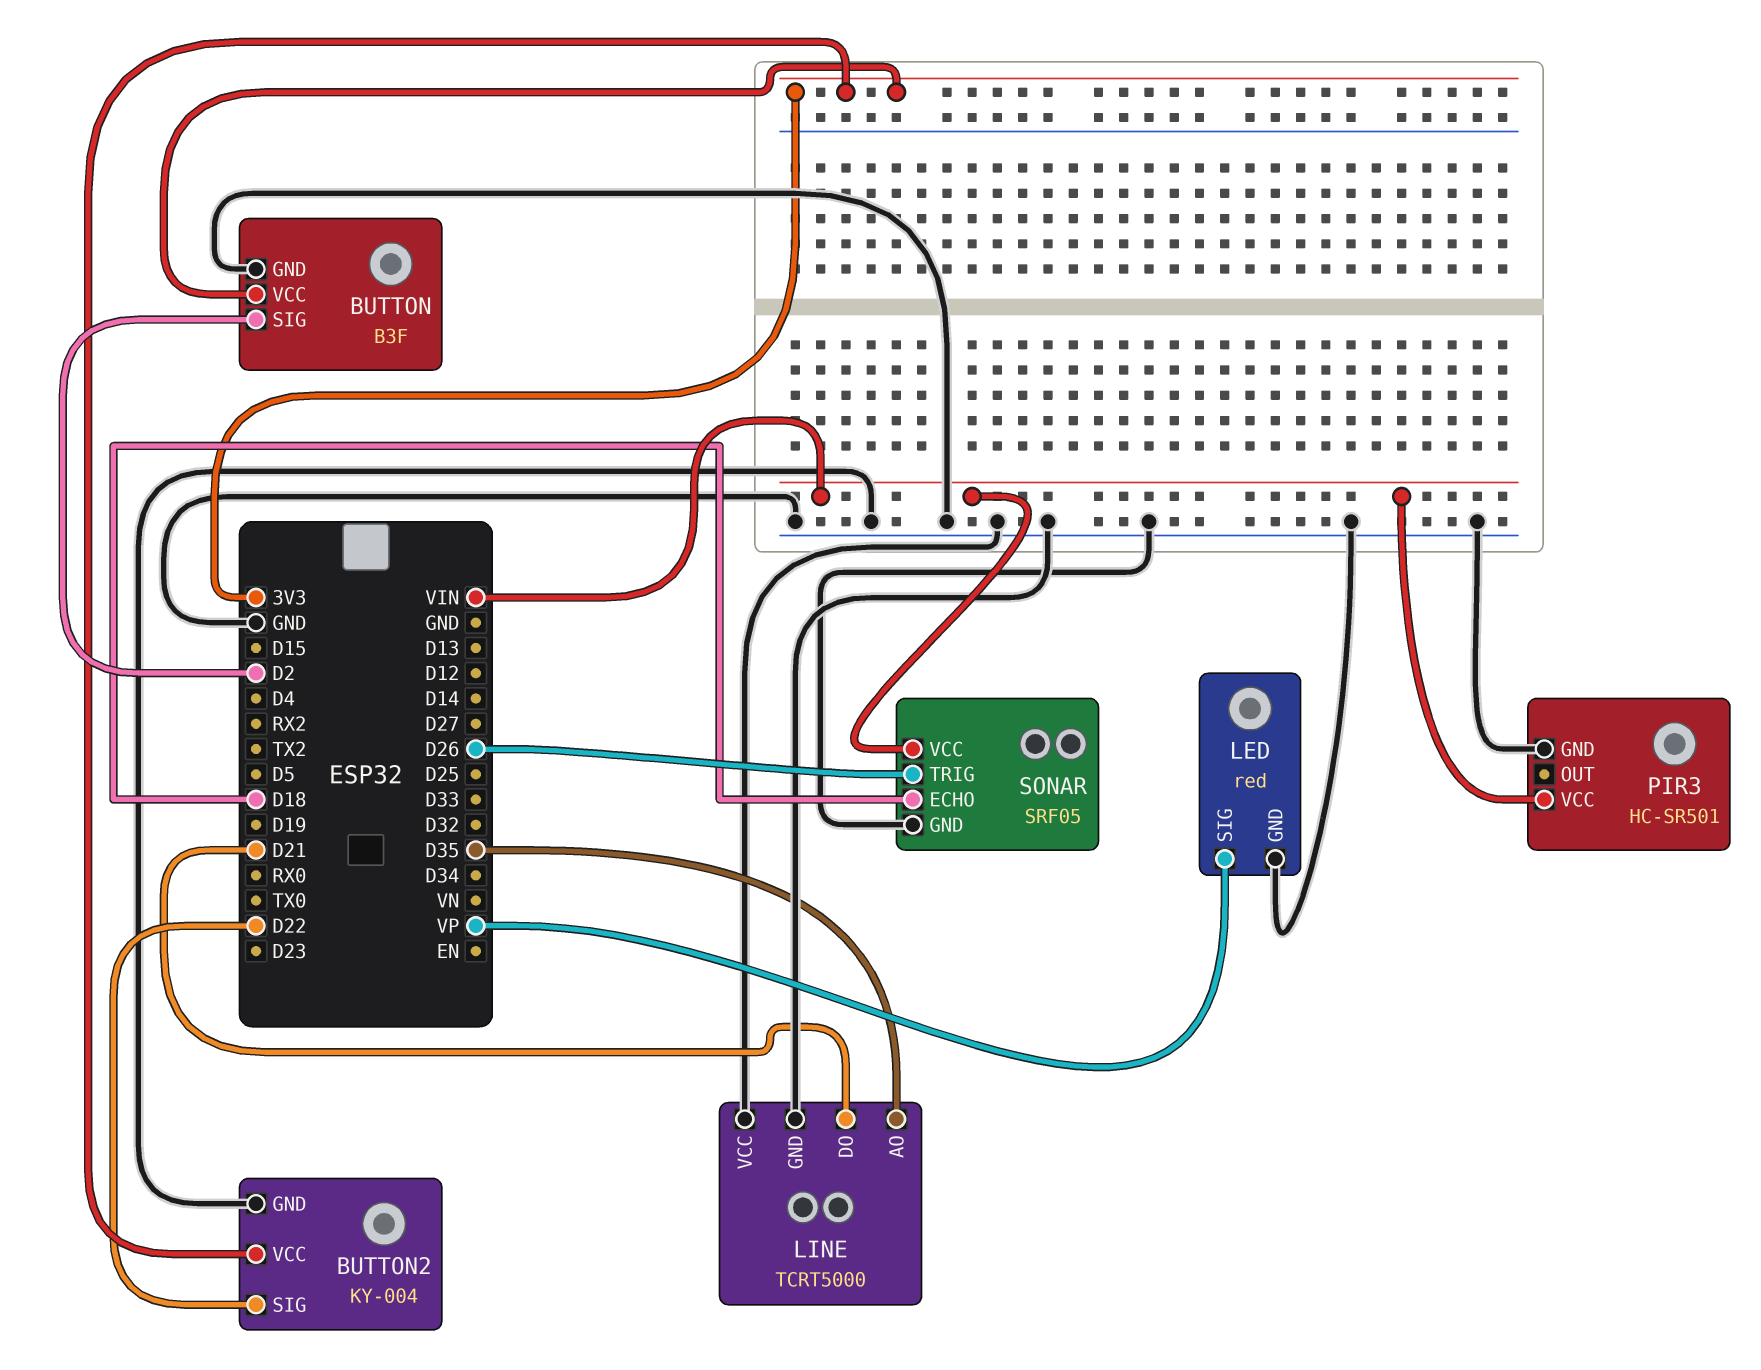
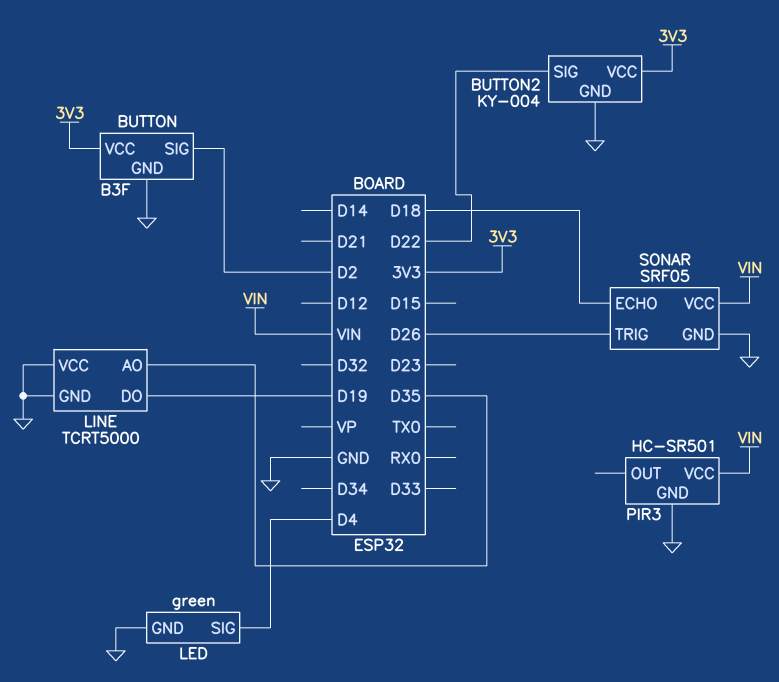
LED: red -> green
LED pin SIG: VP -> D4
LINE pin DO: D21 -> D19

